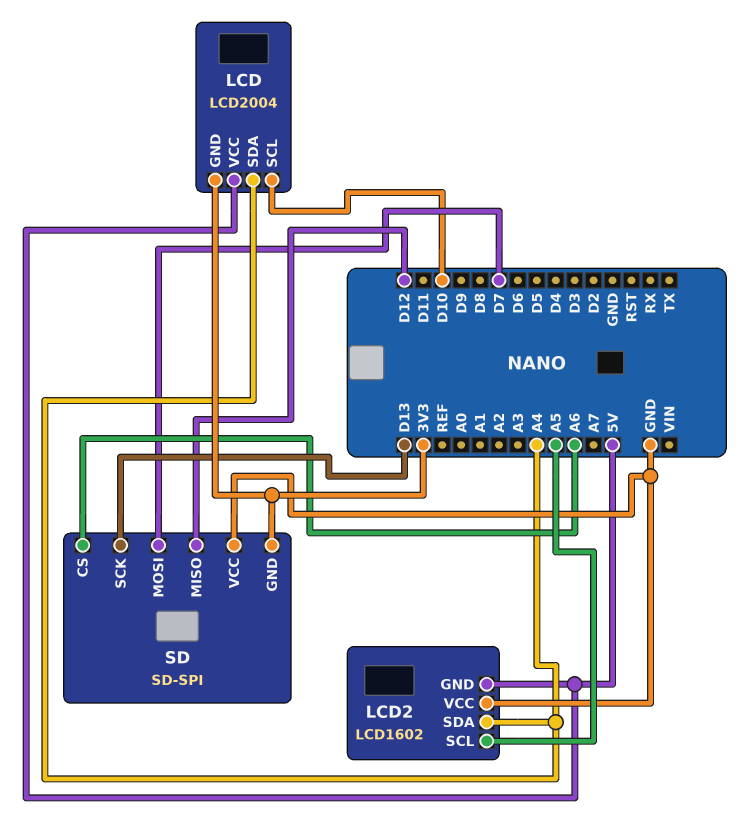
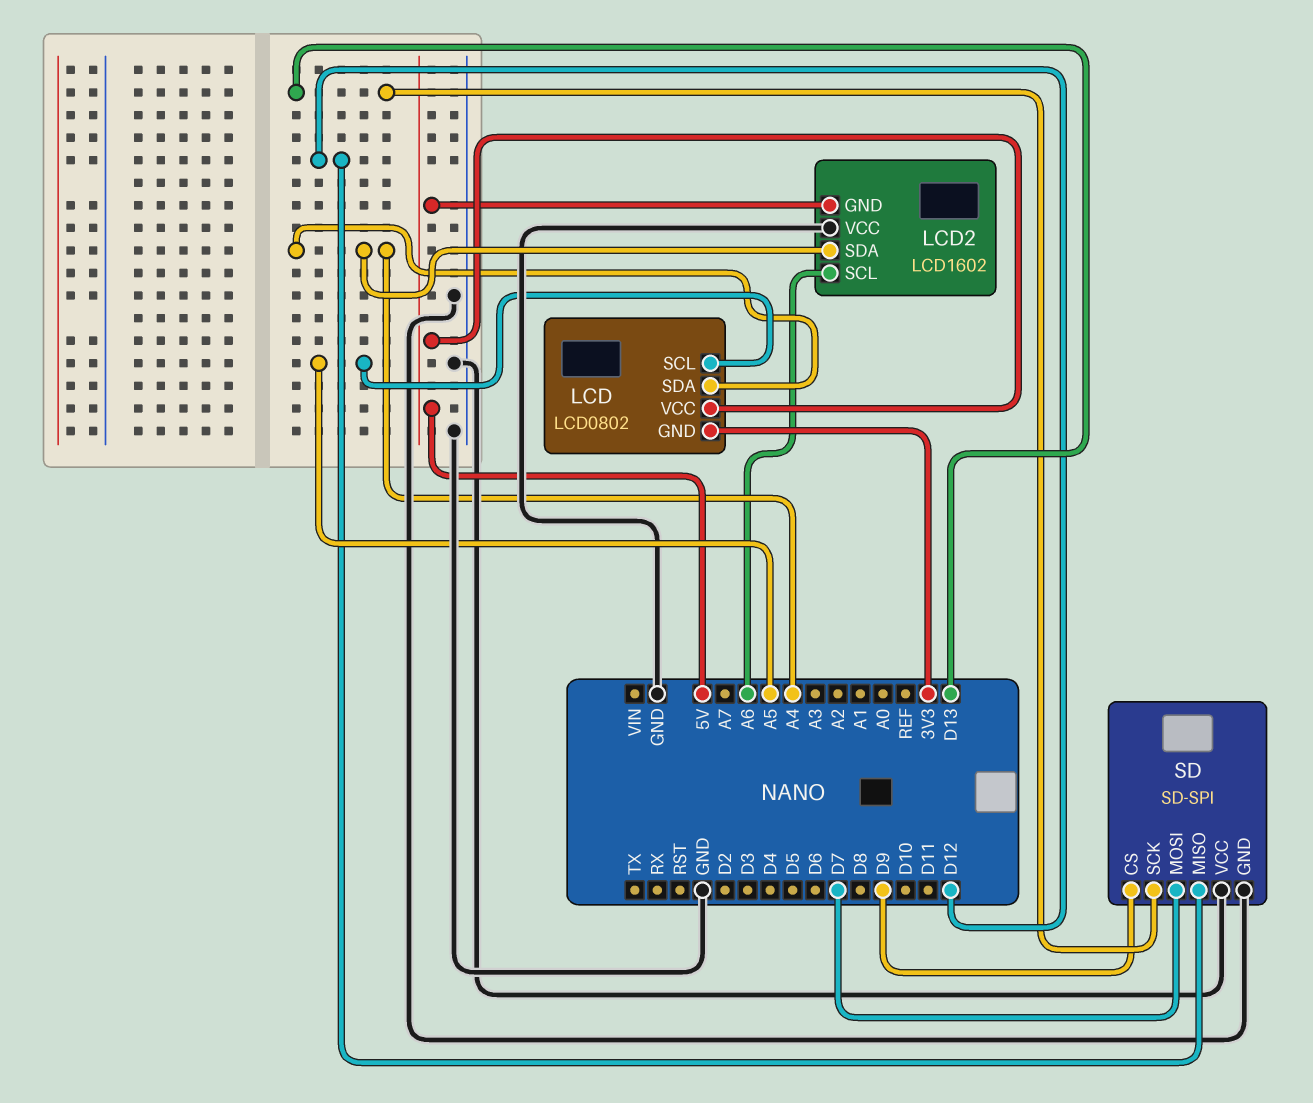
LCD: LCD2004 -> LCD0802
LCD pin SCL: D10 -> A5
LCD2 pin SCL: A5 -> A6
SD pin CS: A6 -> D9
SD pin GND: 3V3 -> GND

